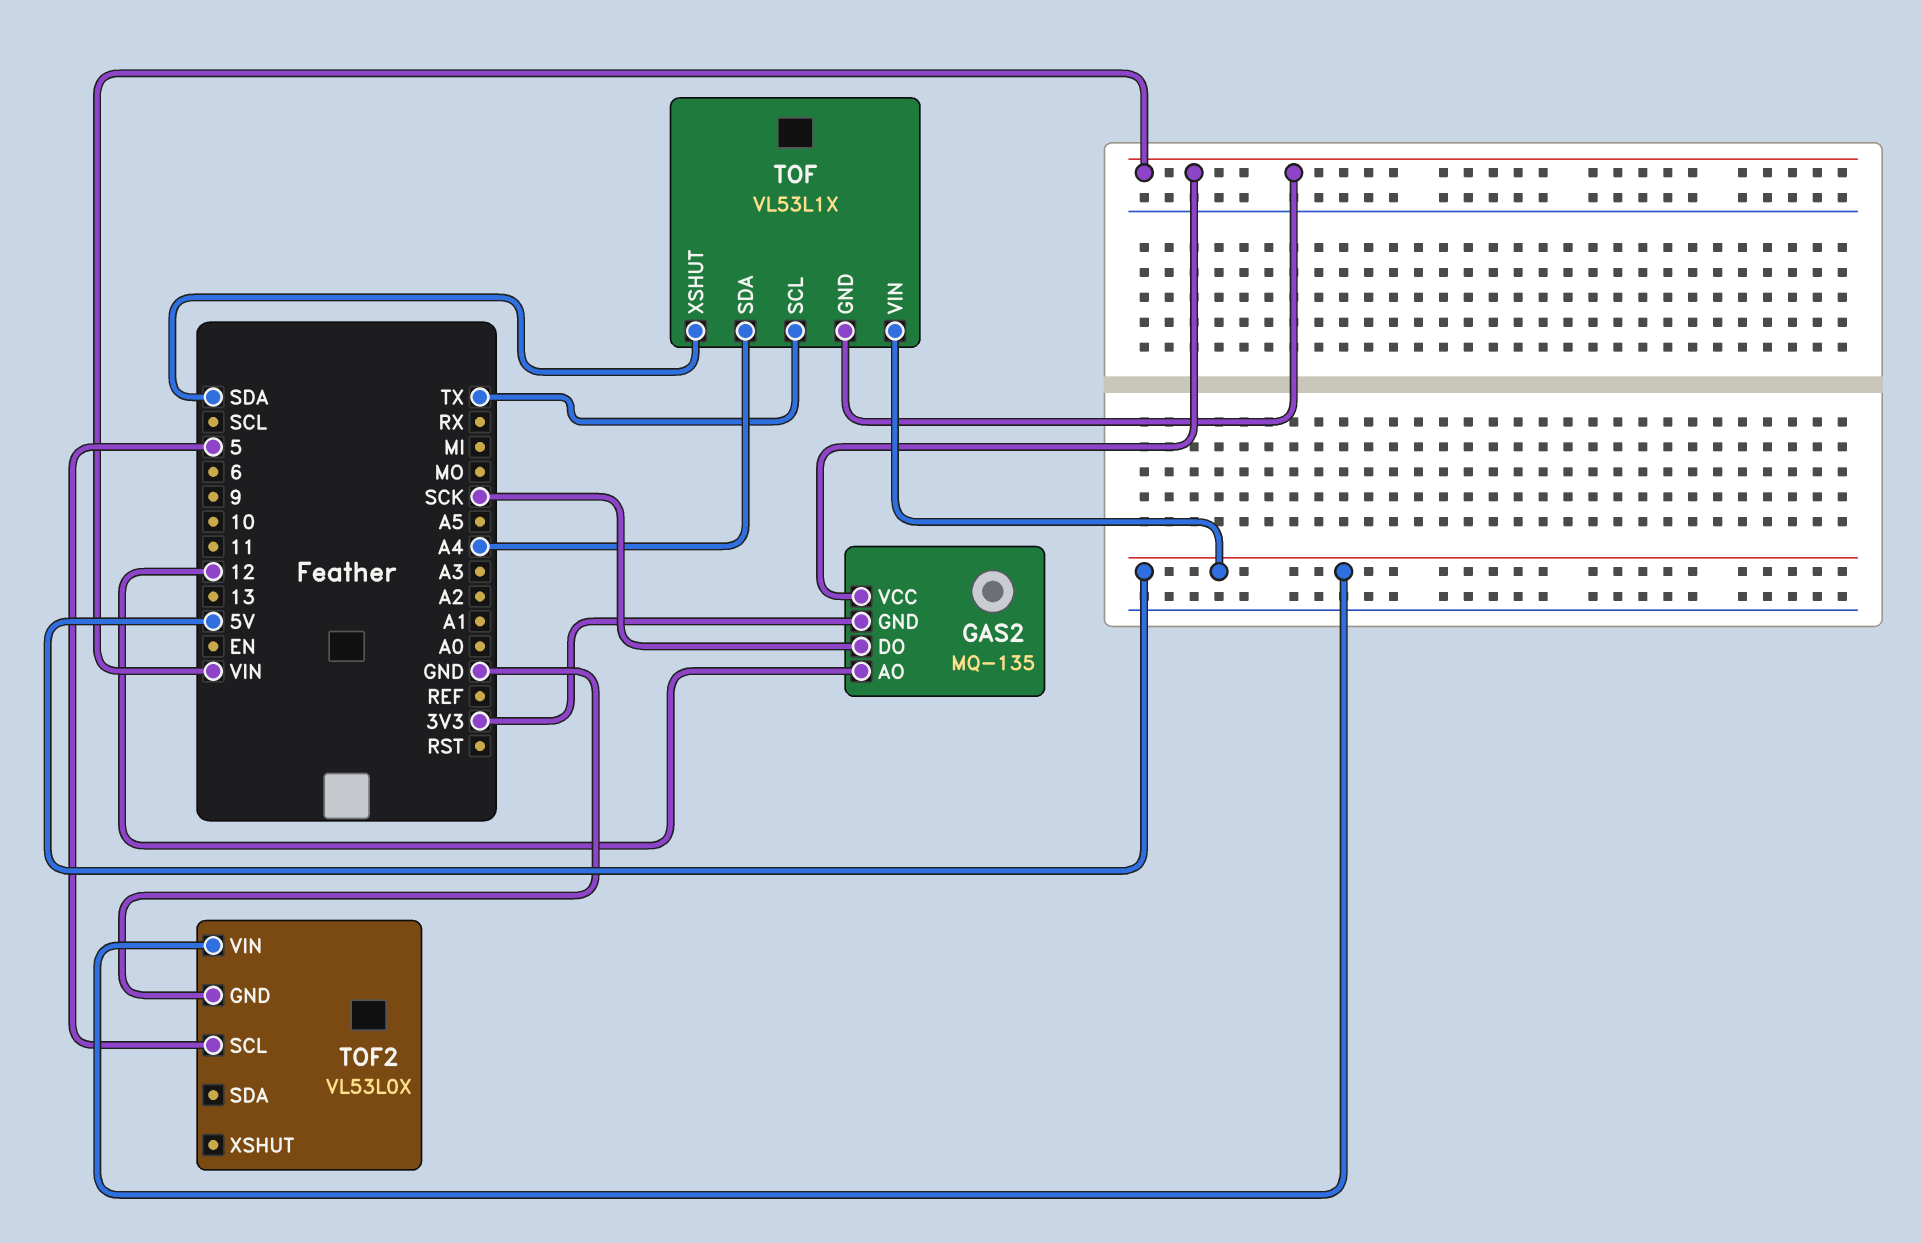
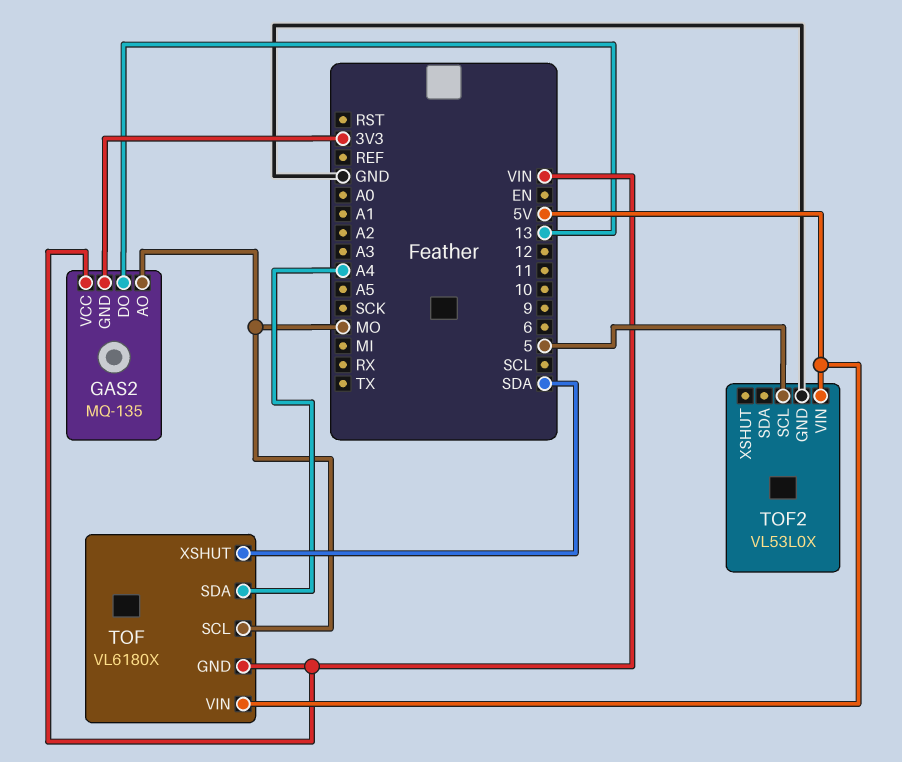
GAS2 pin AO: 12 -> MO
GAS2 pin DO: SCK -> 13
TOF: VL53L1X -> VL6180X
TOF pin SCL: TX -> MO

